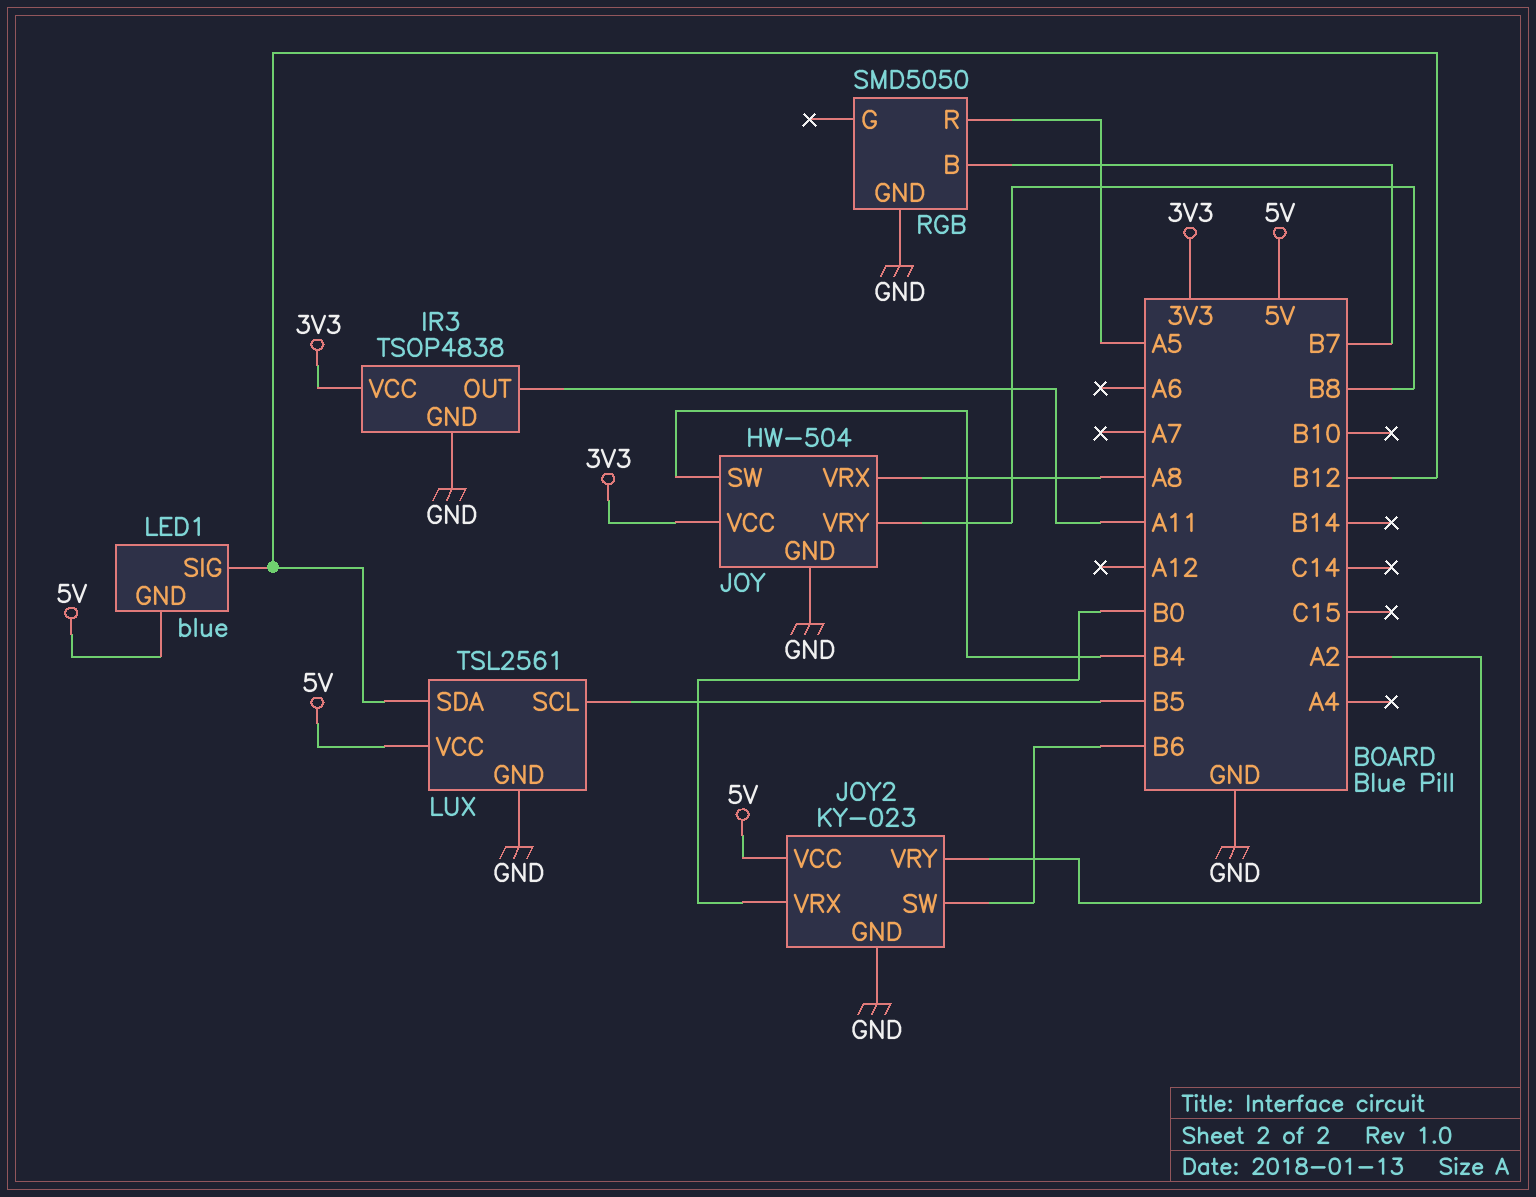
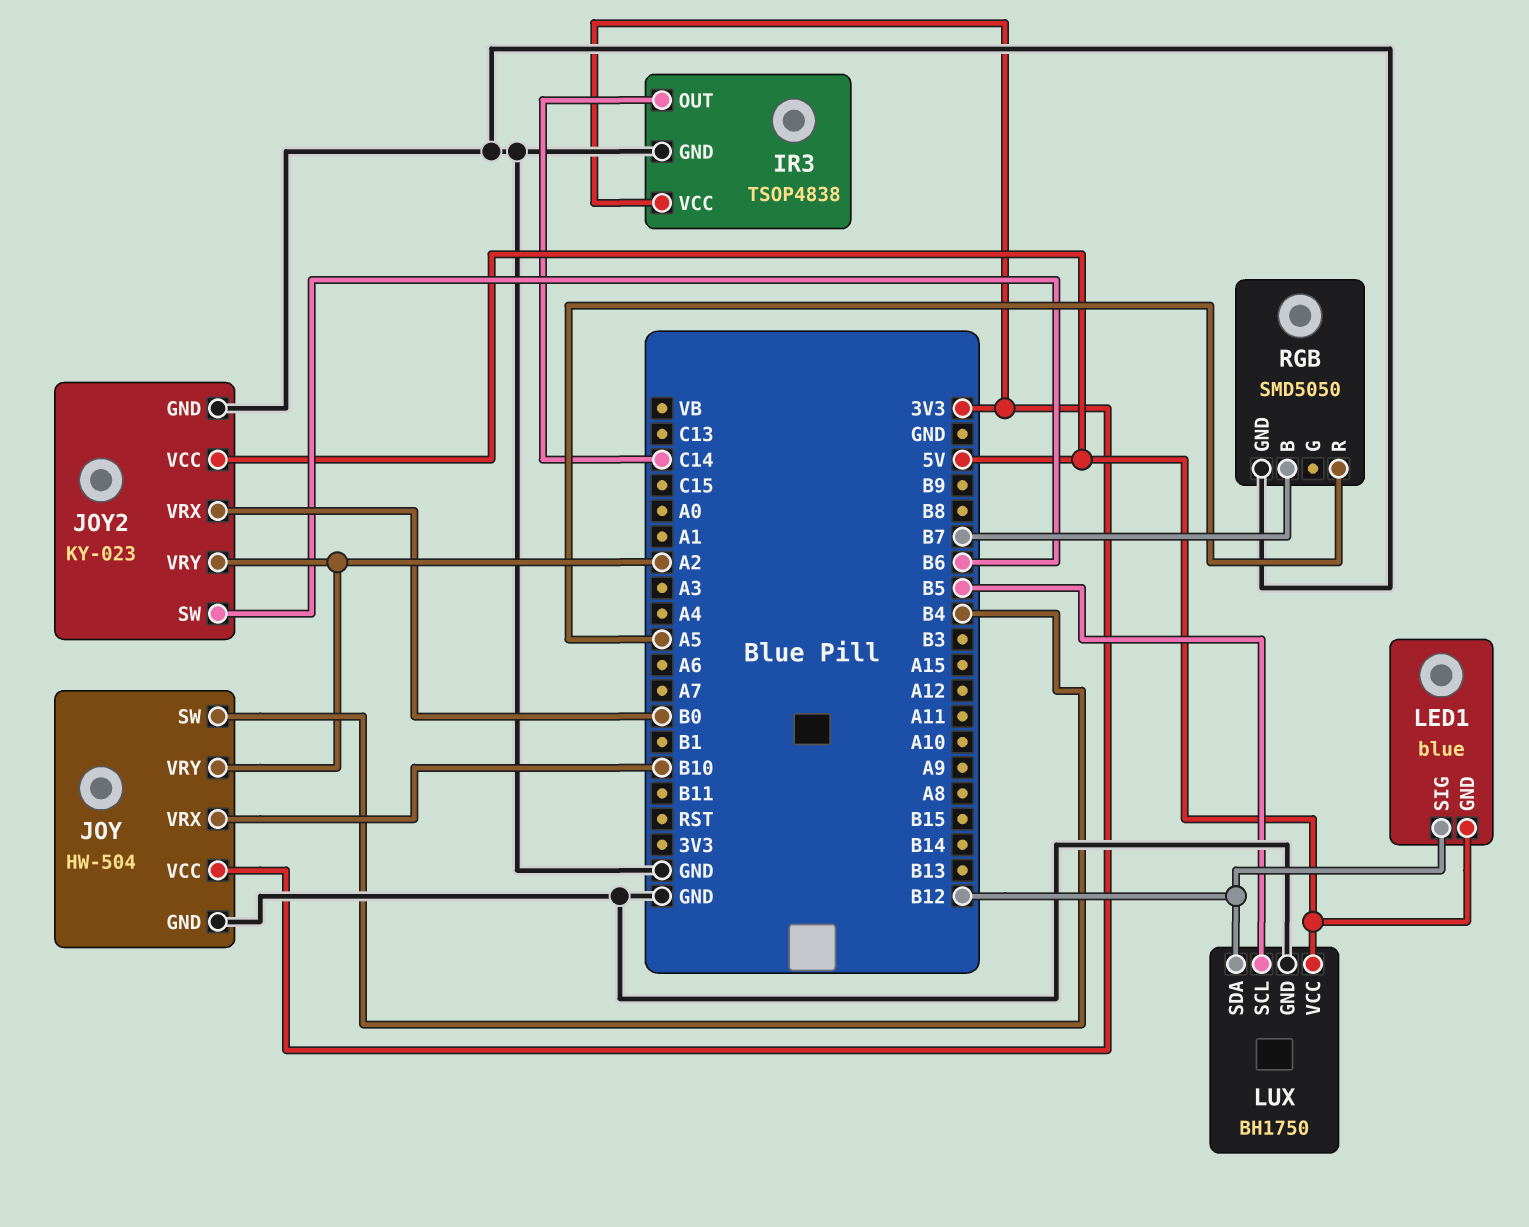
IR3 pin OUT: A11 -> C14
JOY pin VRX: A8 -> B10
JOY pin VRY: B8 -> A2
LUX: TSL2561 -> BH1750

